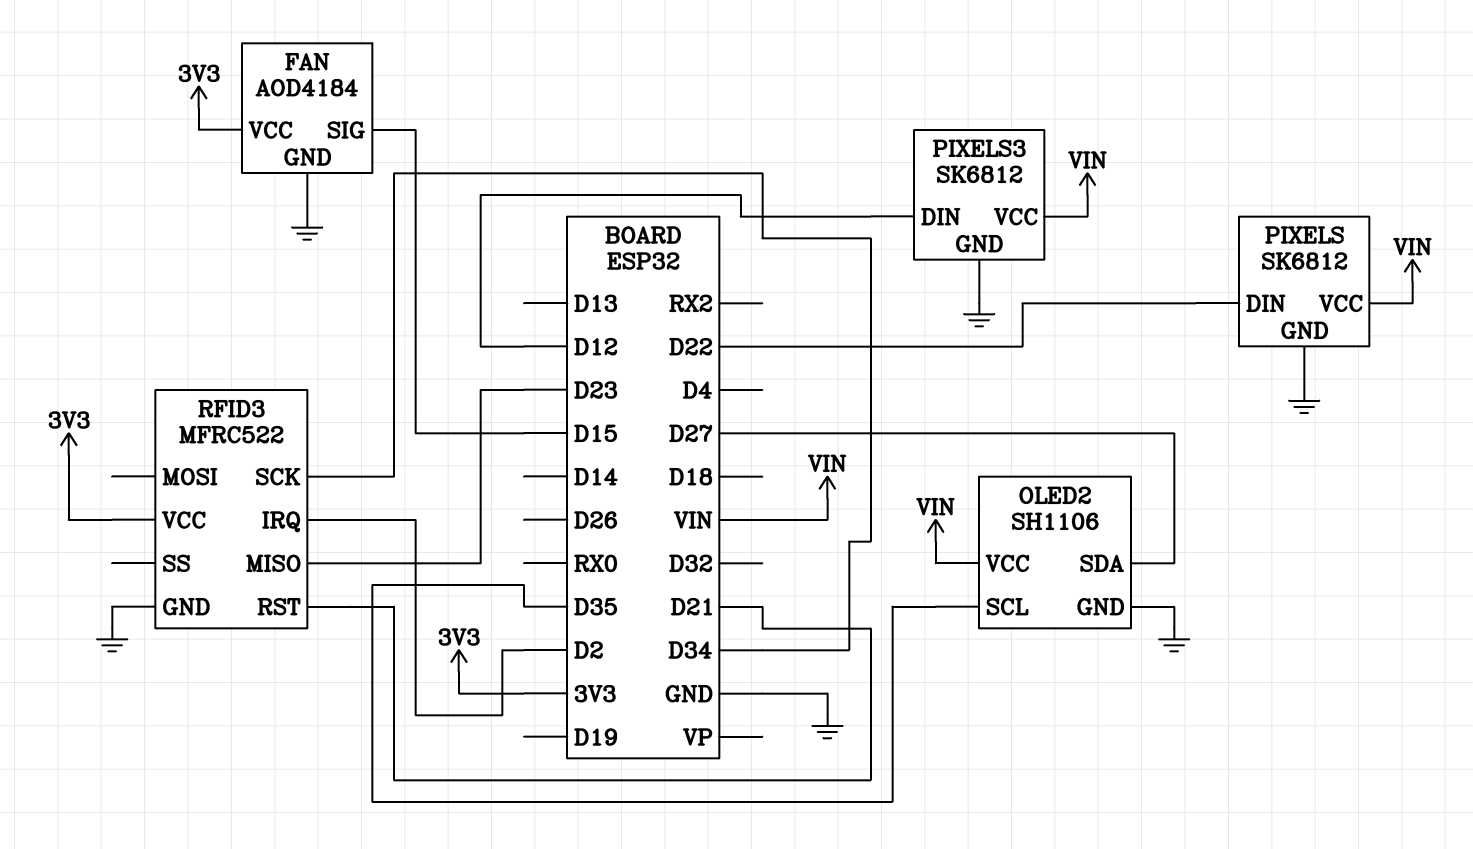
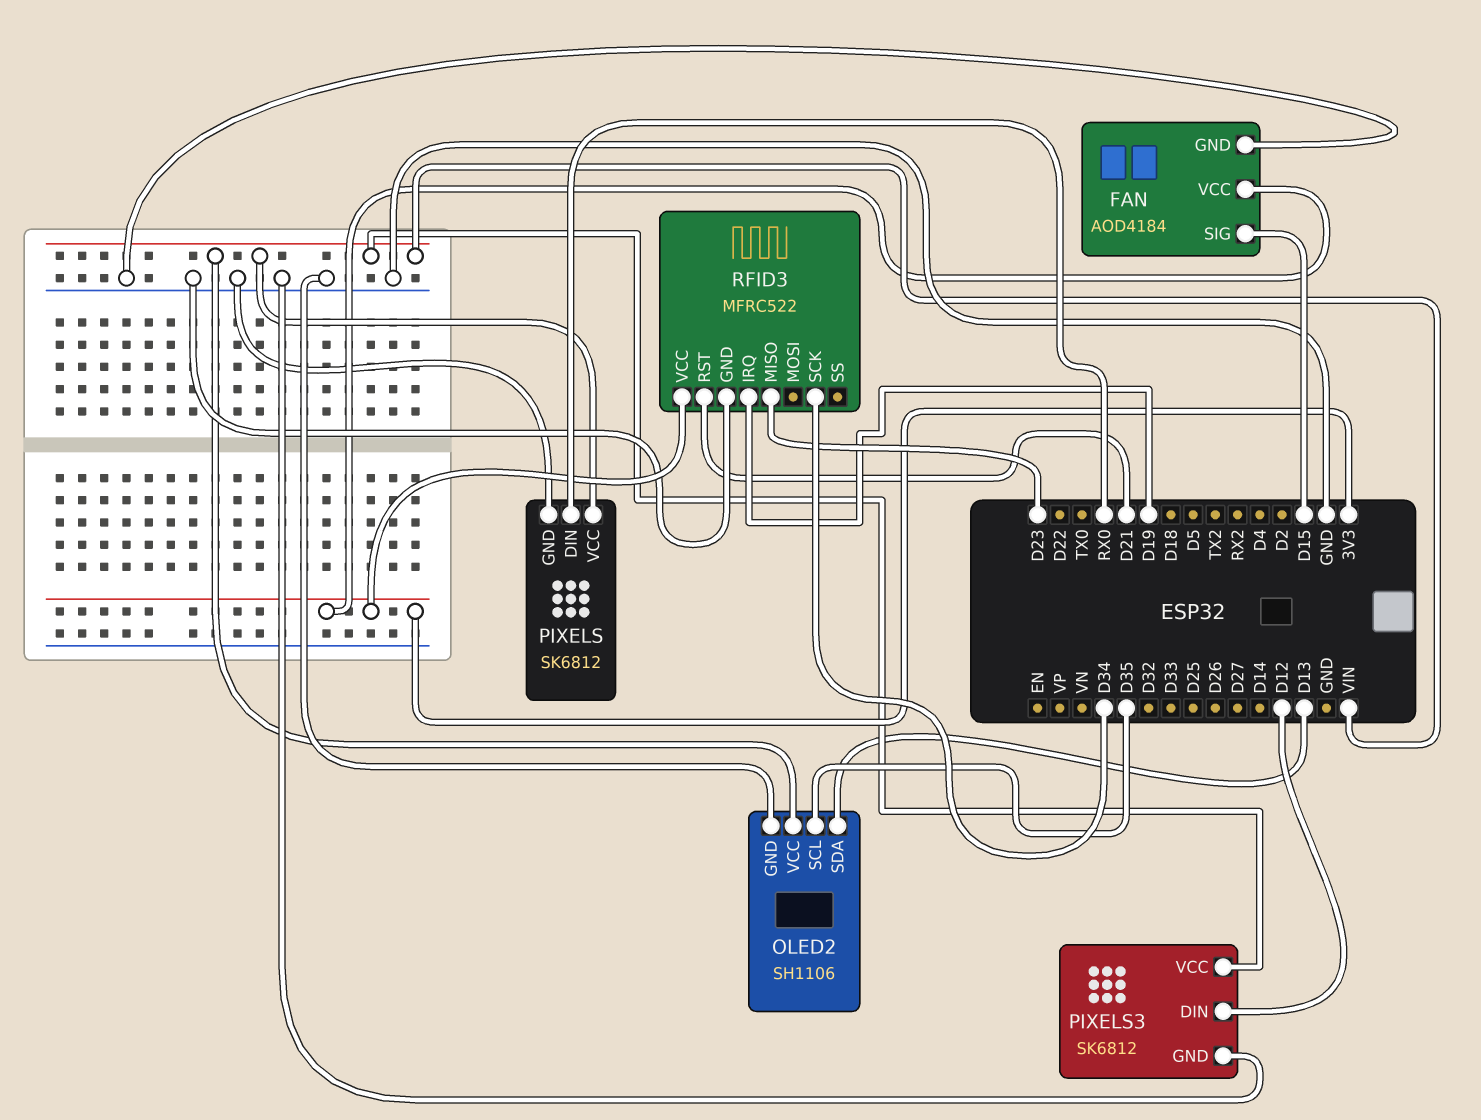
OLED2 pin SDA: D27 -> D13
PIXELS pin DIN: D22 -> RX0
RFID3 pin IRQ: D2 -> D19

